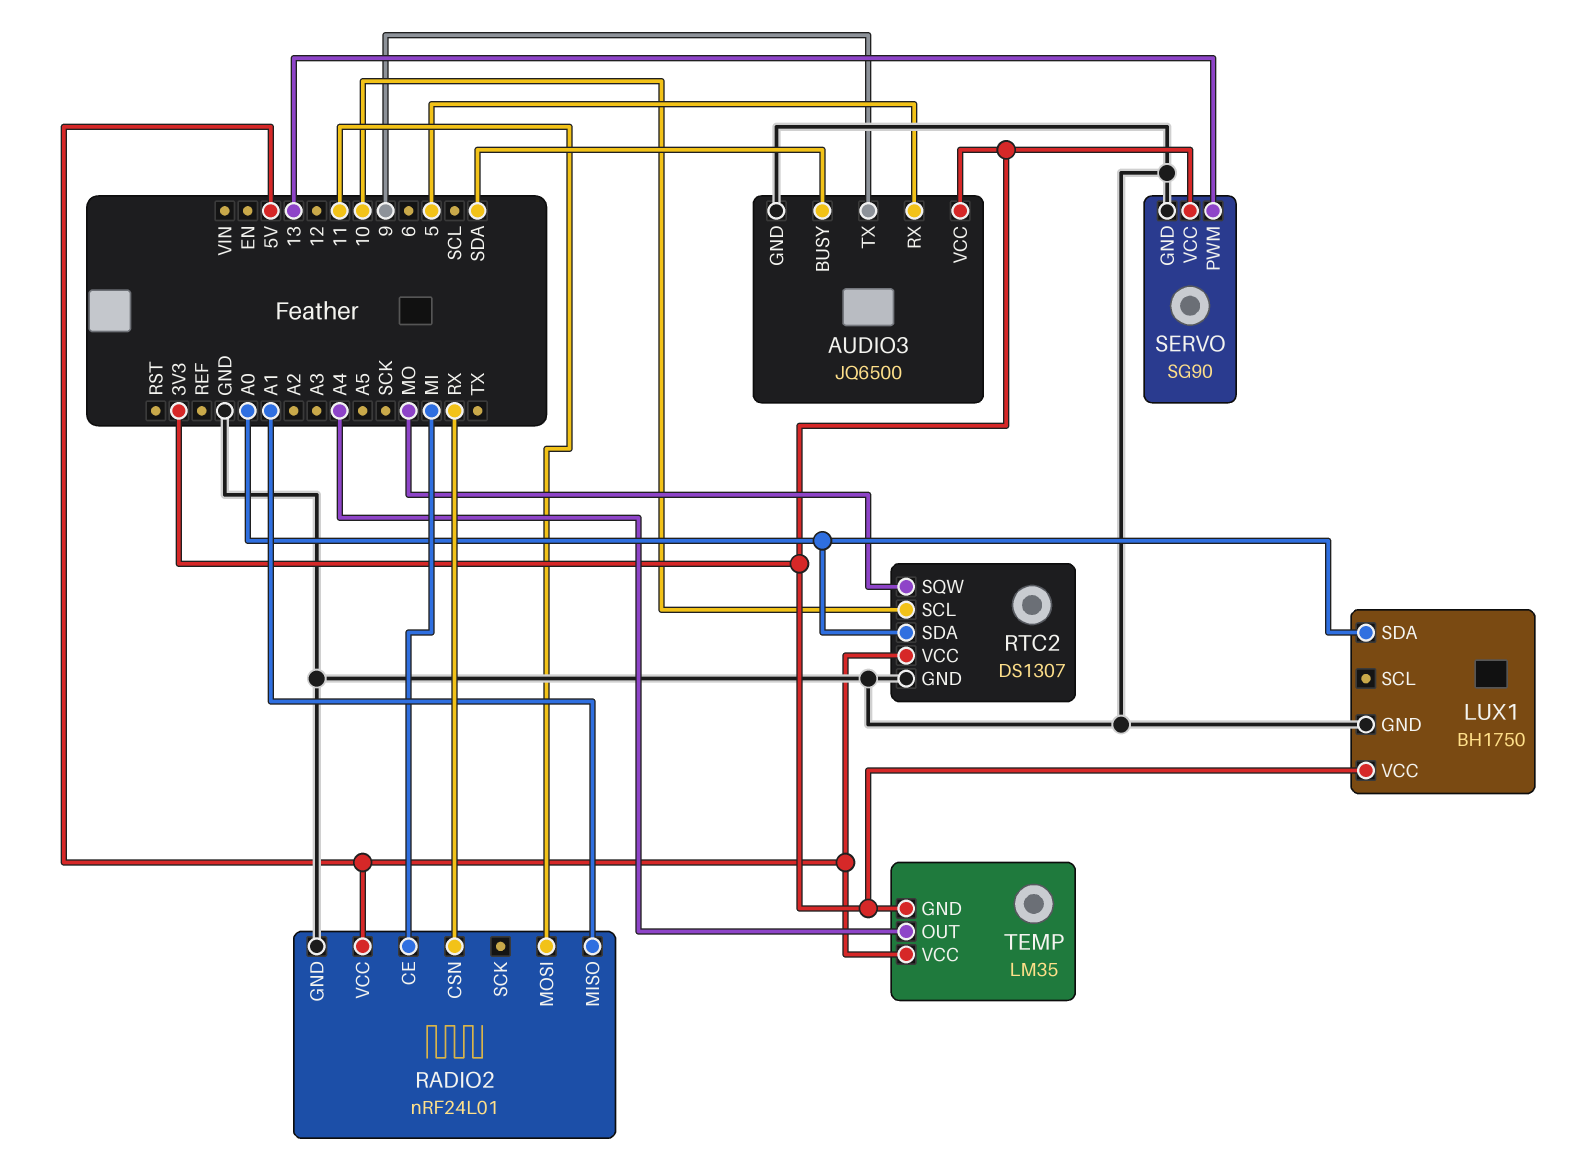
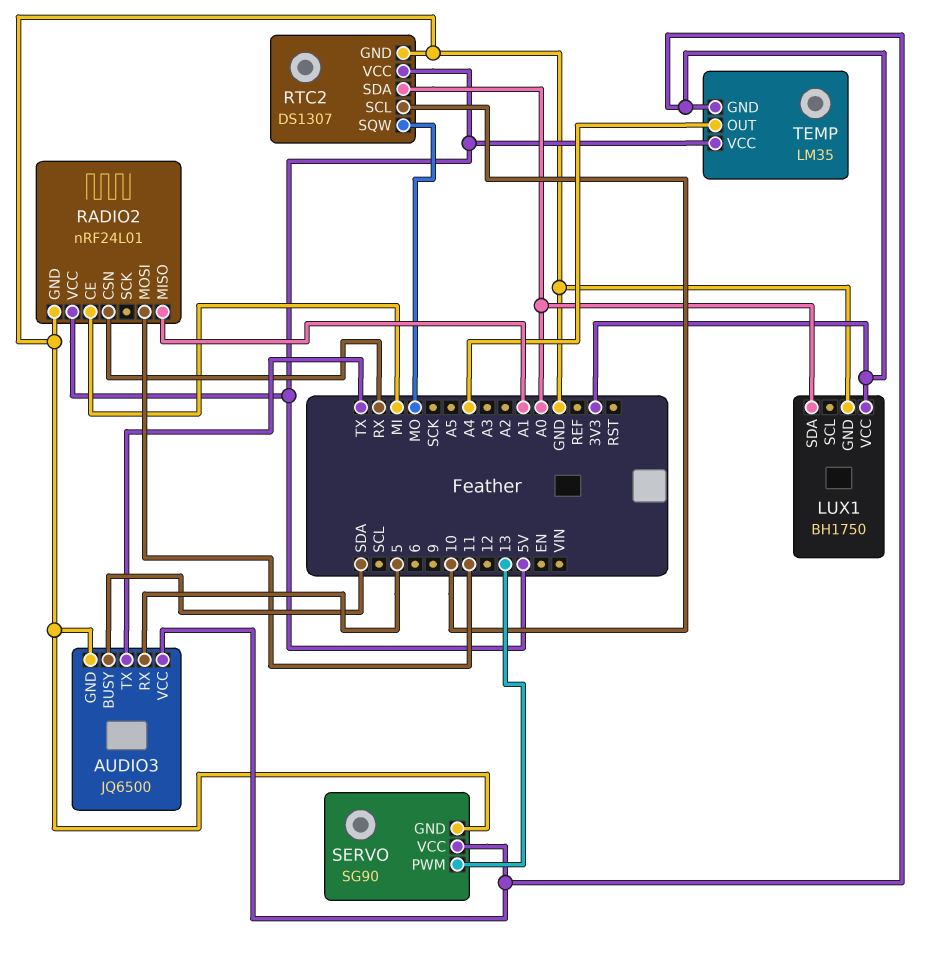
AUDIO3 pin TX: 9 -> TX

